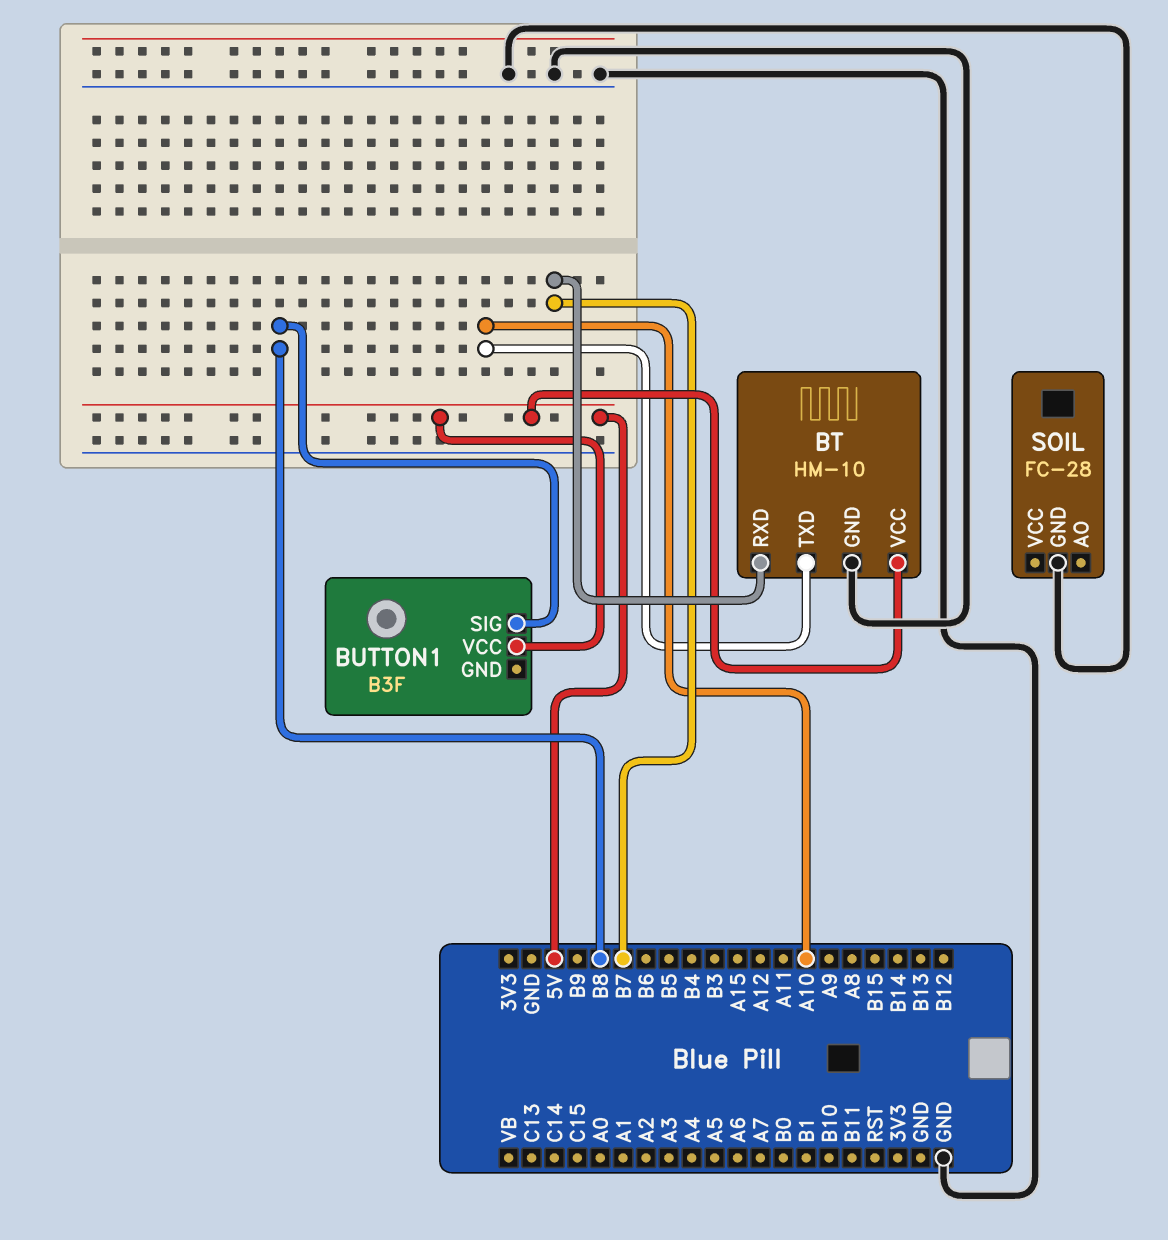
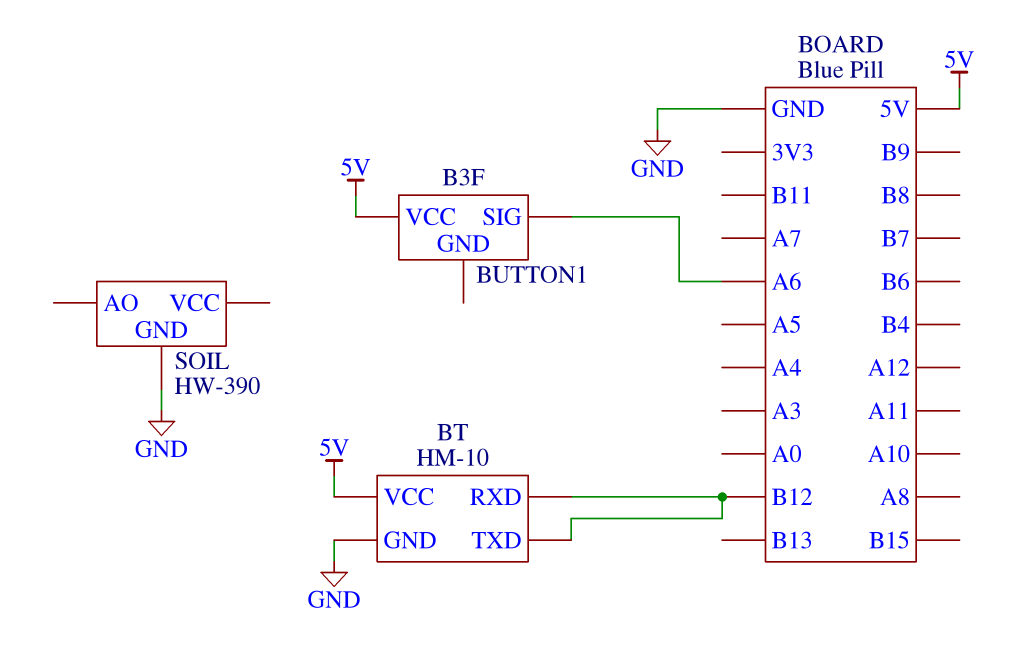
BT pin RXD: B7 -> B12
BT pin TXD: A10 -> B12
BUTTON1 pin SIG: B8 -> A6
SOIL: FC-28 -> HW-390

